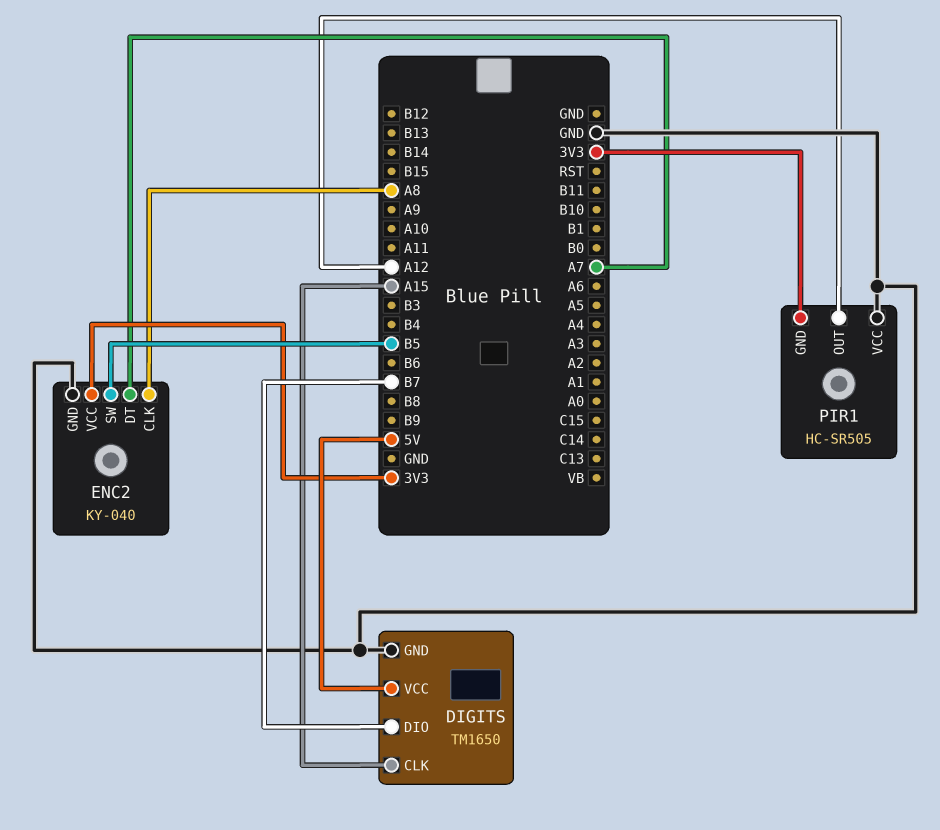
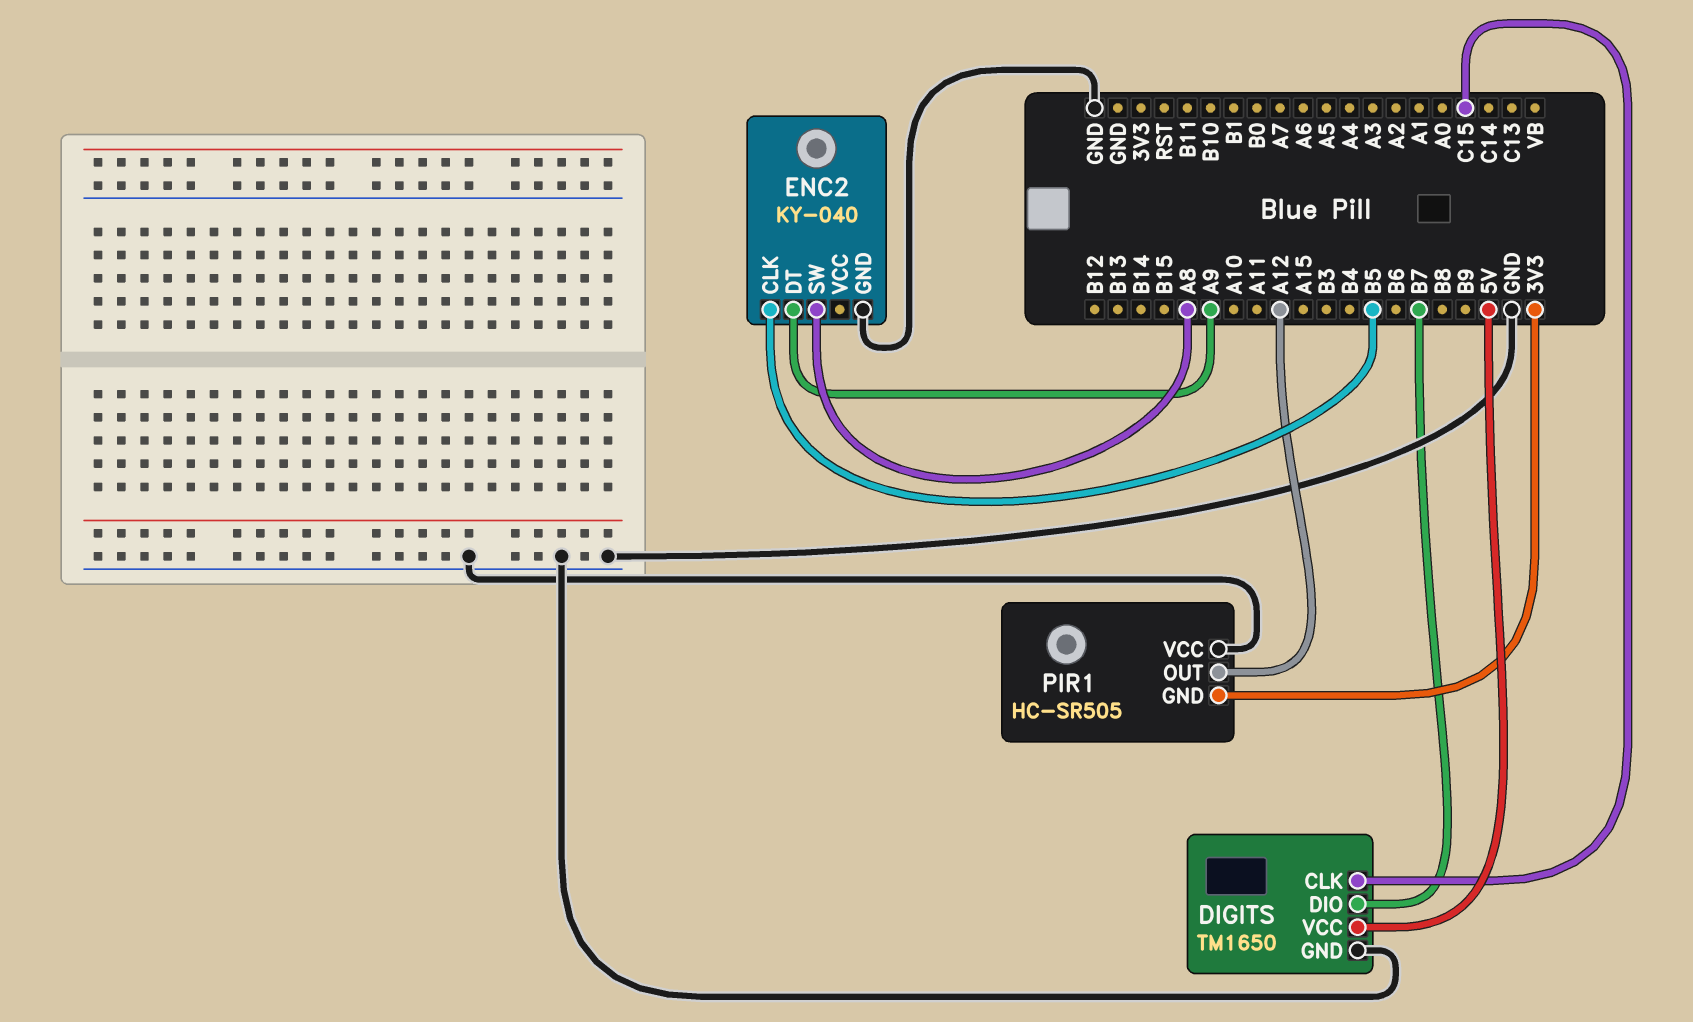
DIGITS pin CLK: A15 -> C15
ENC2 pin CLK: A8 -> B5
ENC2 pin DT: A7 -> A9
ENC2 pin SW: B5 -> A8
ENC2 pin VCC: 3V3 -> none

